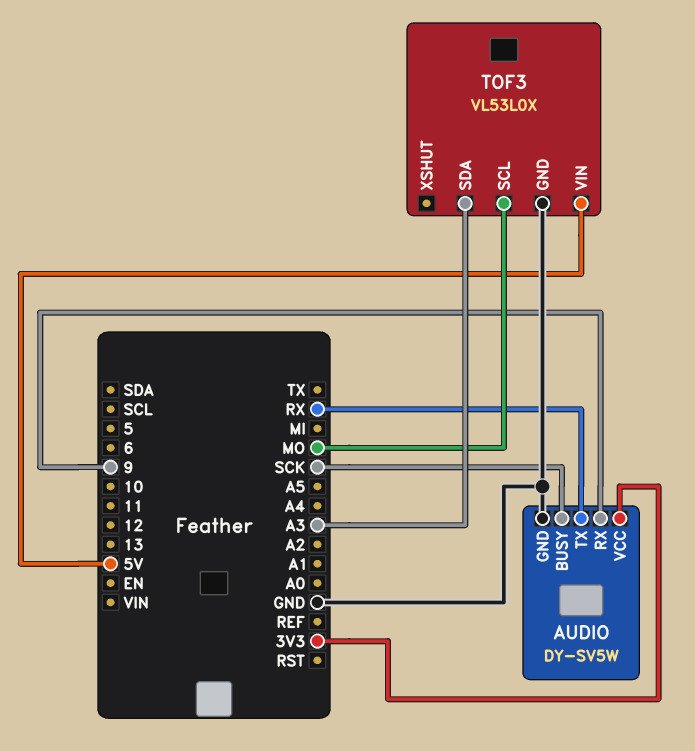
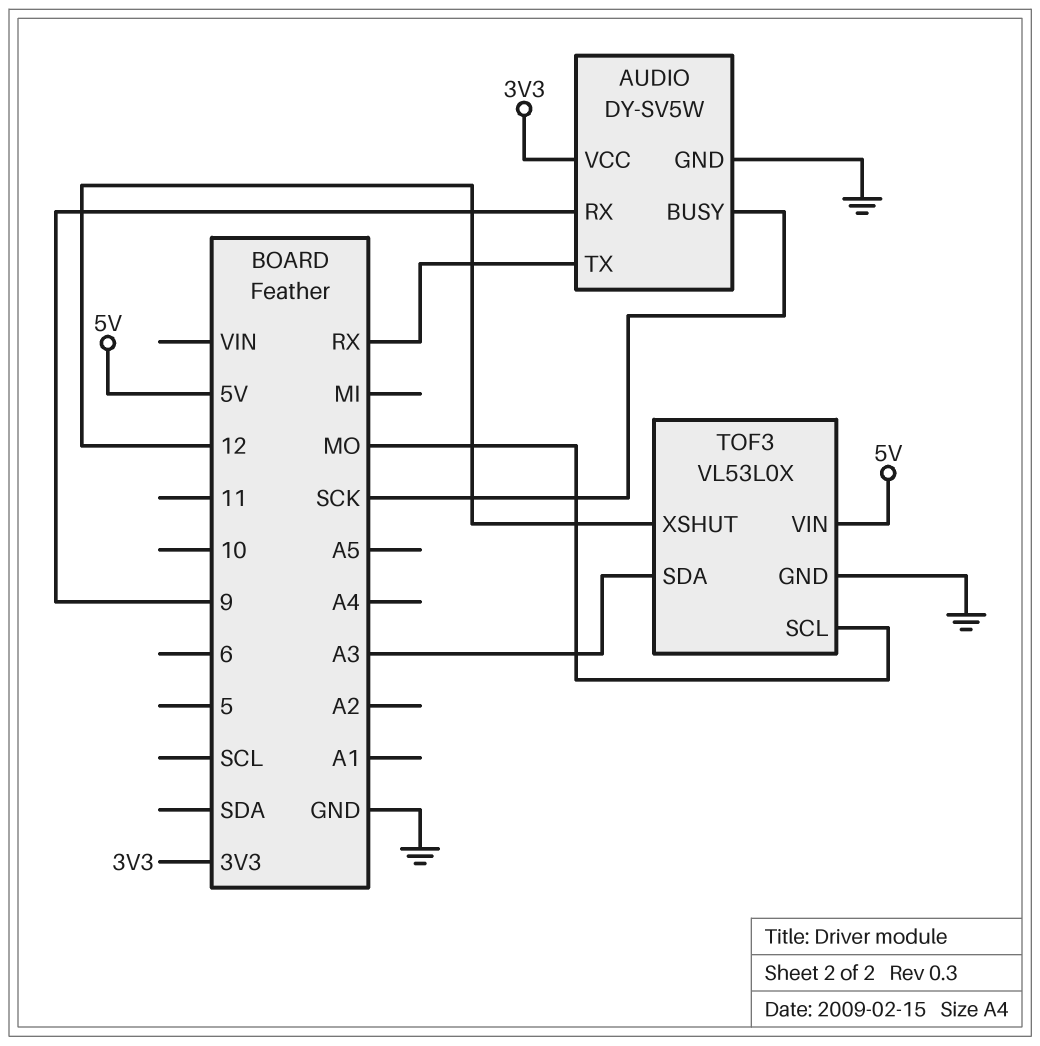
TOF3 pin XSHUT: none -> 12

